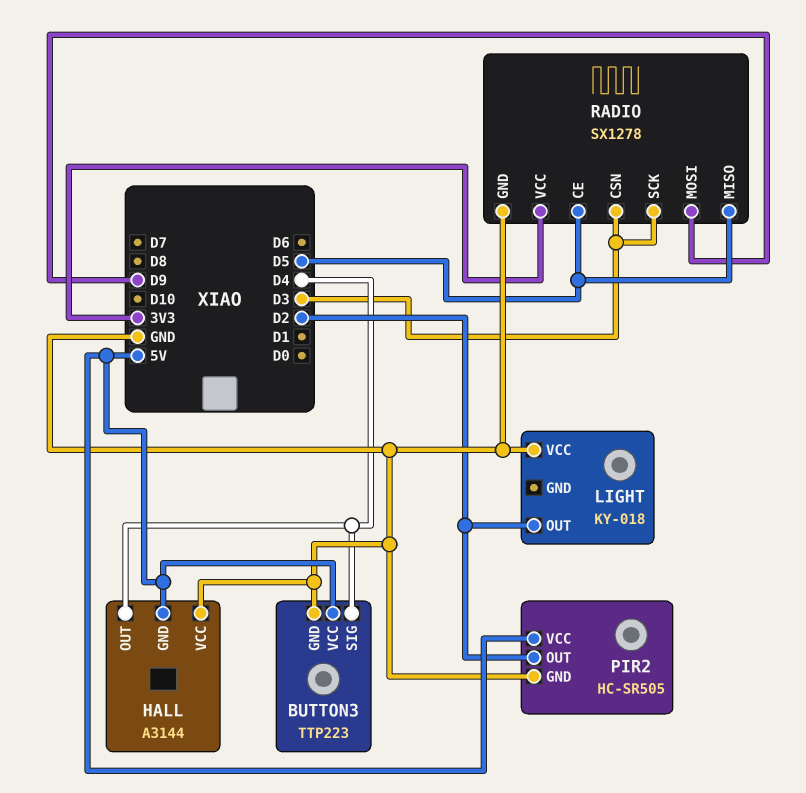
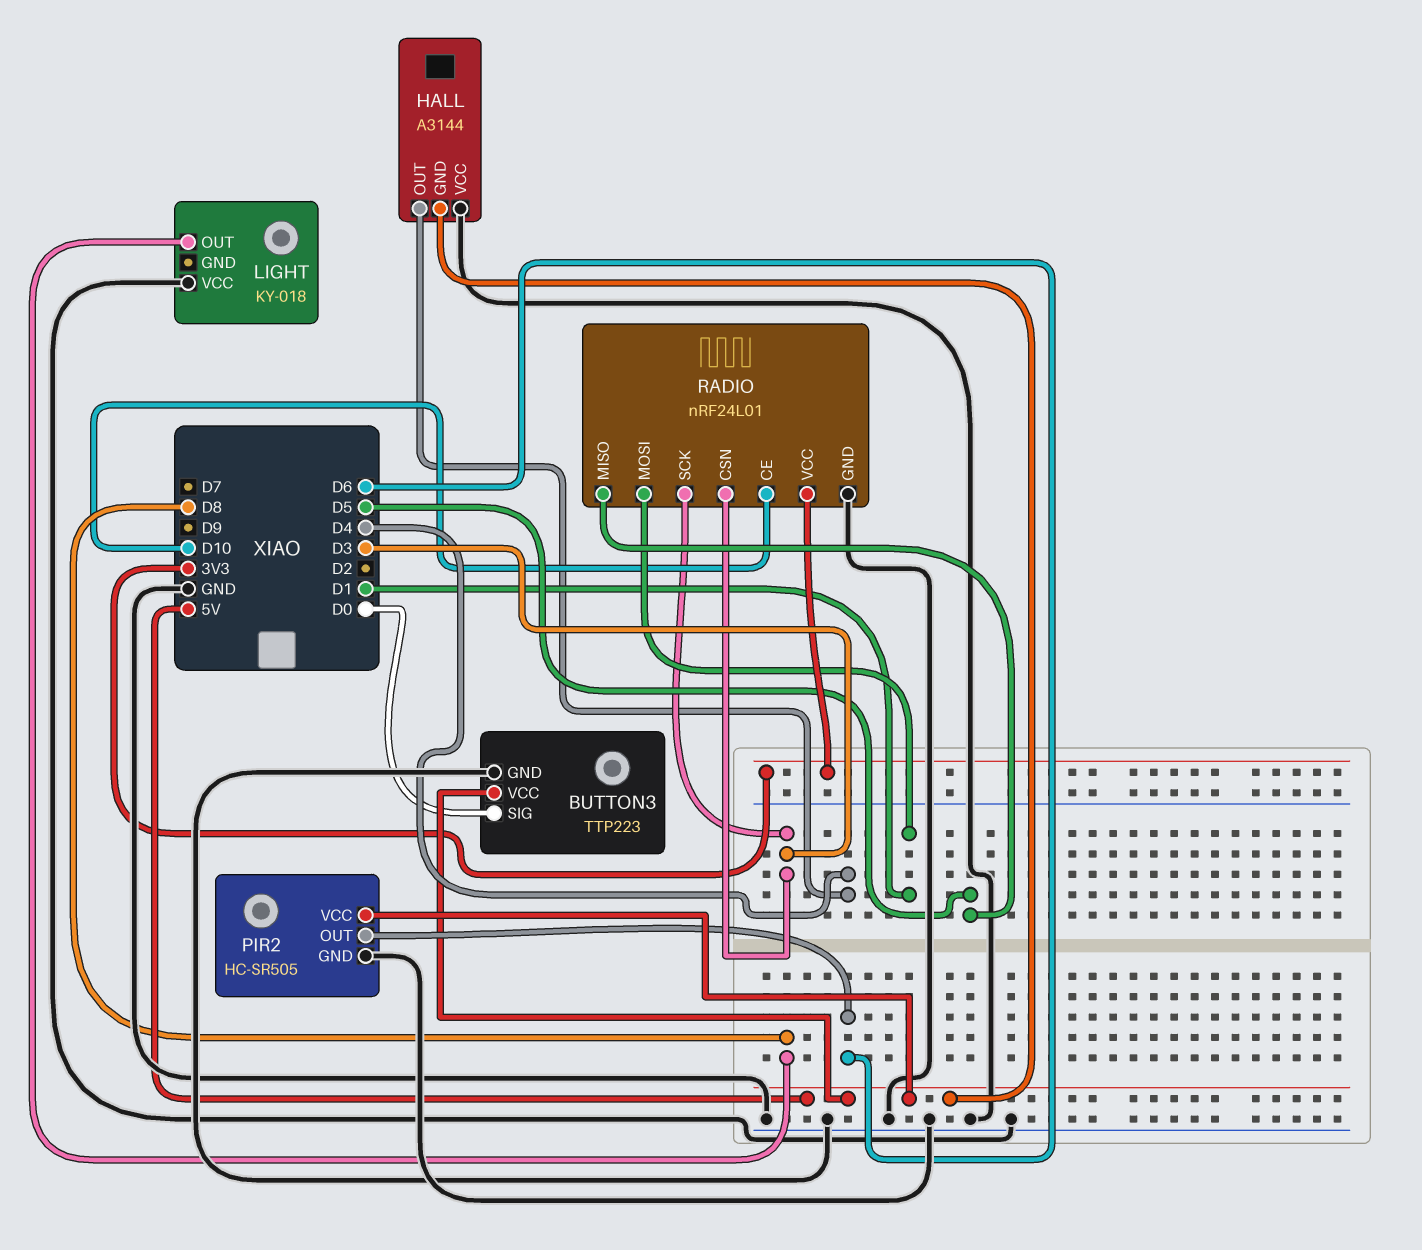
BUTTON3 pin SIG: D4 -> D0
LIGHT pin OUT: D2 -> D8
PIR2 pin OUT: D2 -> D6
RADIO: SX1278 -> nRF24L01
RADIO pin CE: D5 -> D10
RADIO pin MOSI: D9 -> D1

